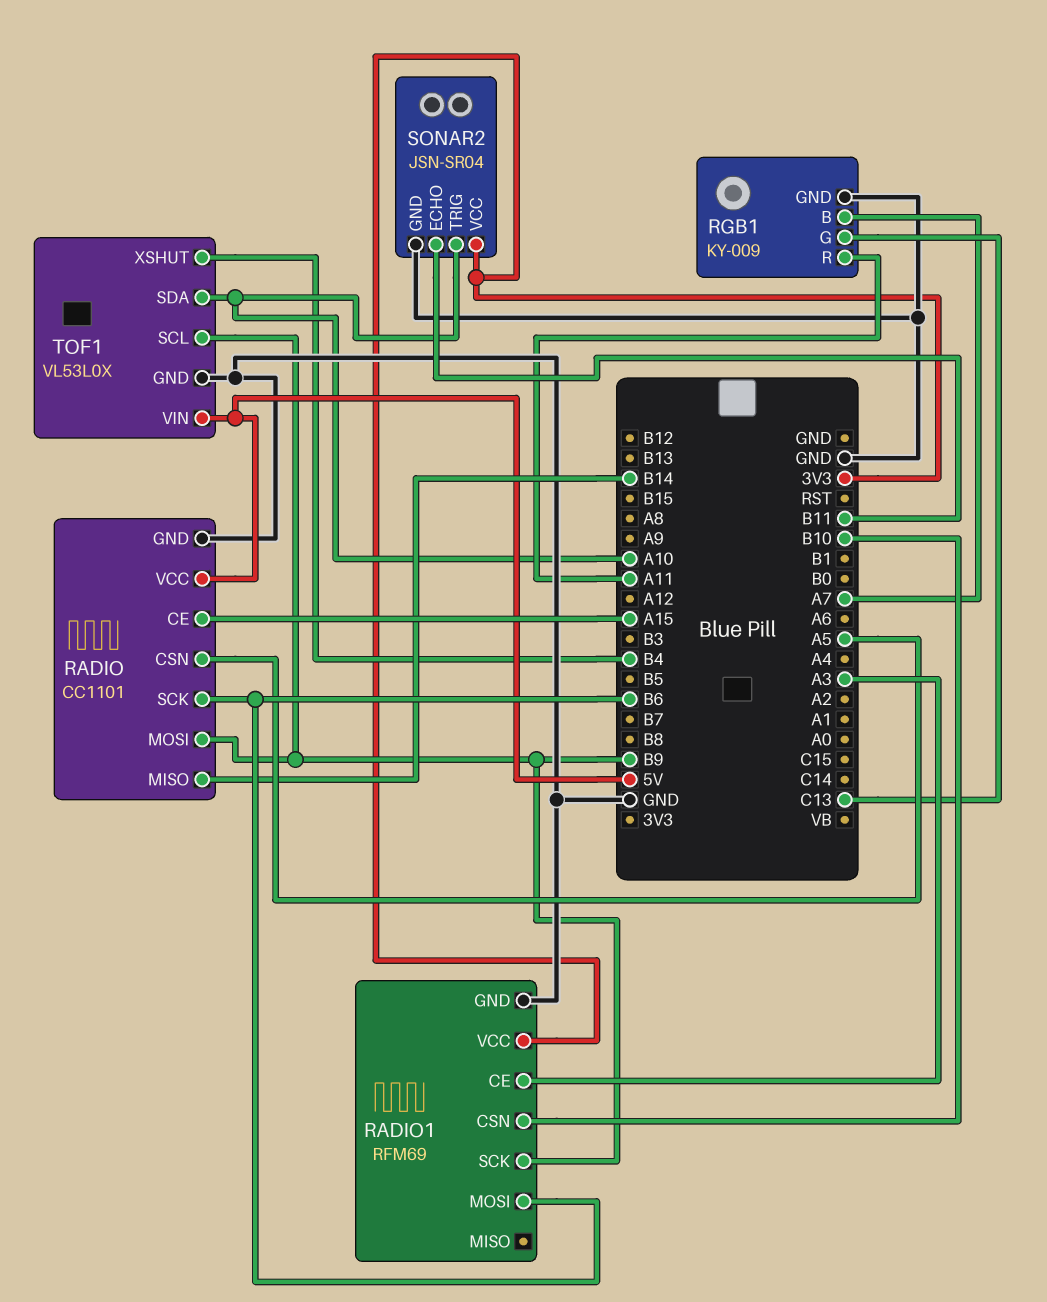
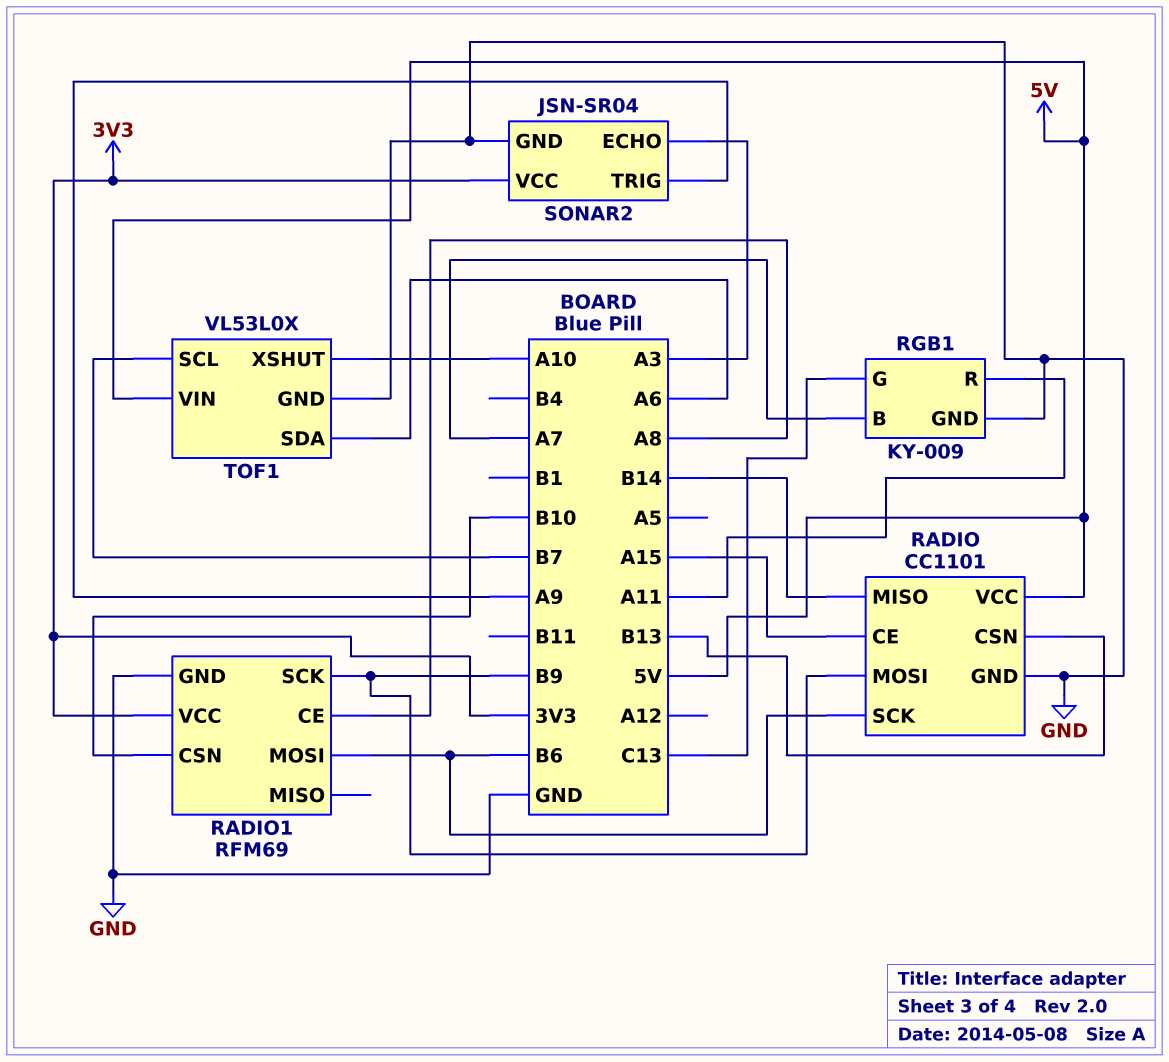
RADIO pin CSN: A5 -> B13
RADIO1 pin CE: A3 -> A8
SONAR2 pin ECHO: B11 -> A3
SONAR2 pin TRIG: A10 -> A9
TOF1 pin SCL: B9 -> B7
TOF1 pin SDA: A10 -> A6
TOF1 pin XSHUT: B4 -> A10

